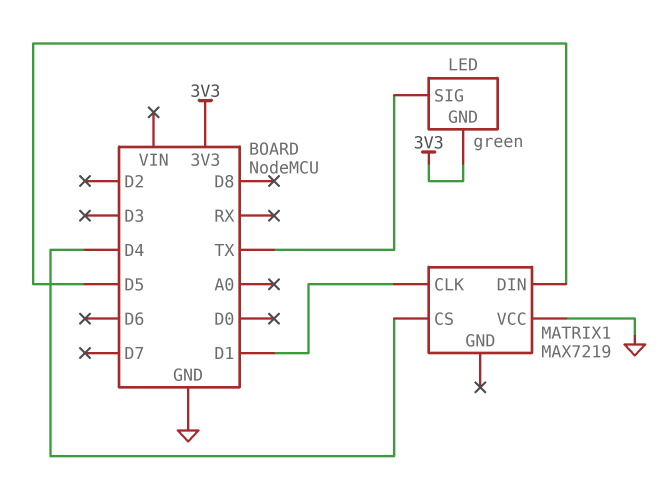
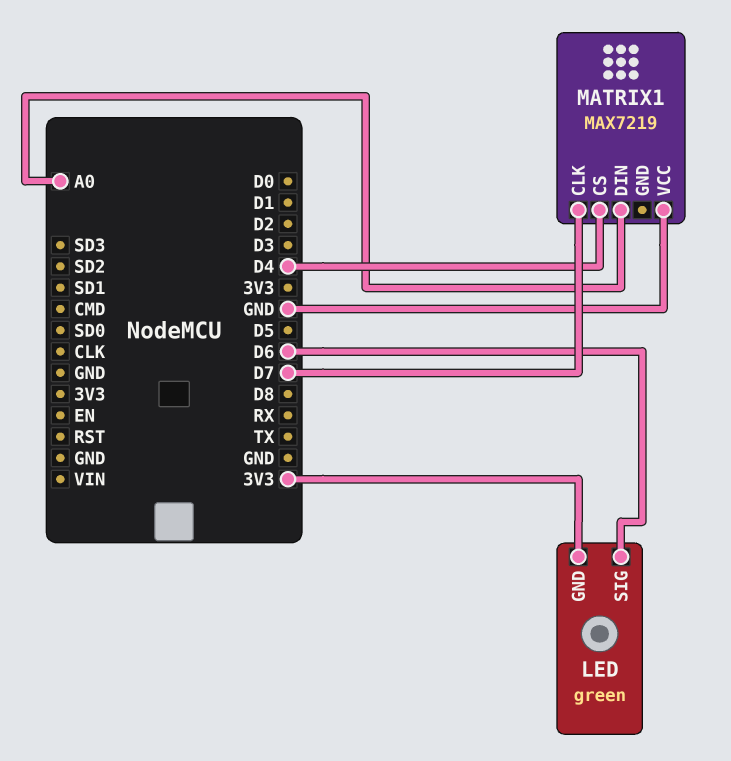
LED pin SIG: TX -> D6
MATRIX1 pin CLK: D1 -> D7
MATRIX1 pin DIN: D5 -> A0

